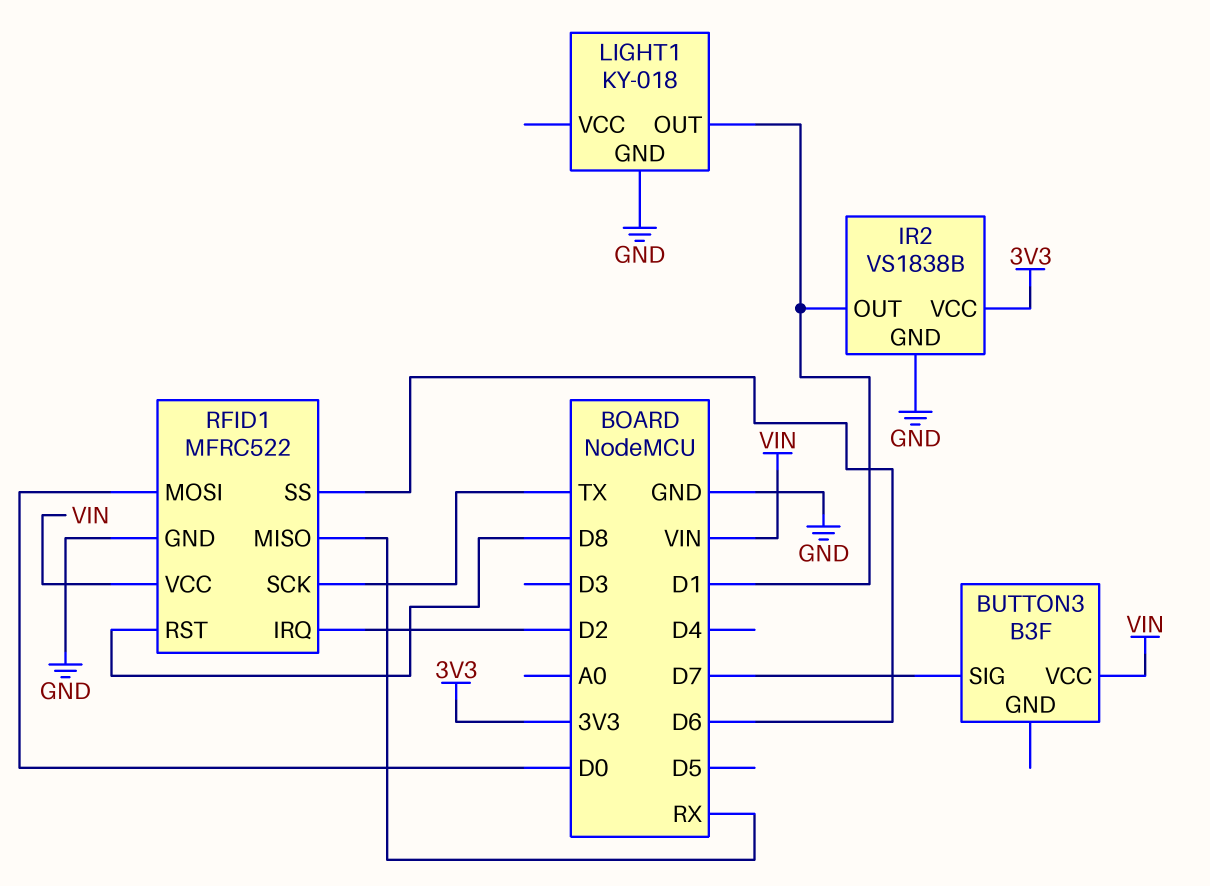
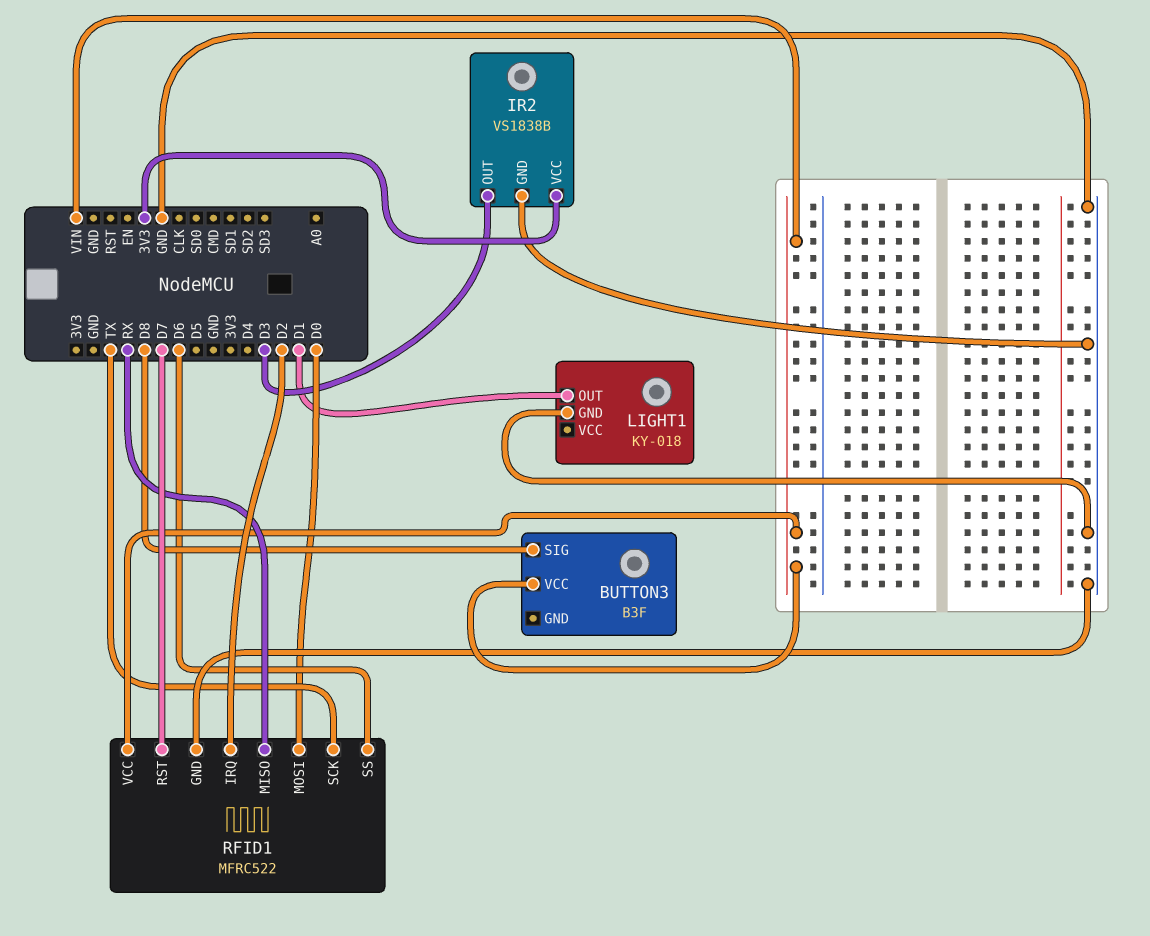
BUTTON3 pin SIG: D7 -> D8
IR2 pin OUT: D1 -> D3
RFID1 pin RST: D8 -> D7

